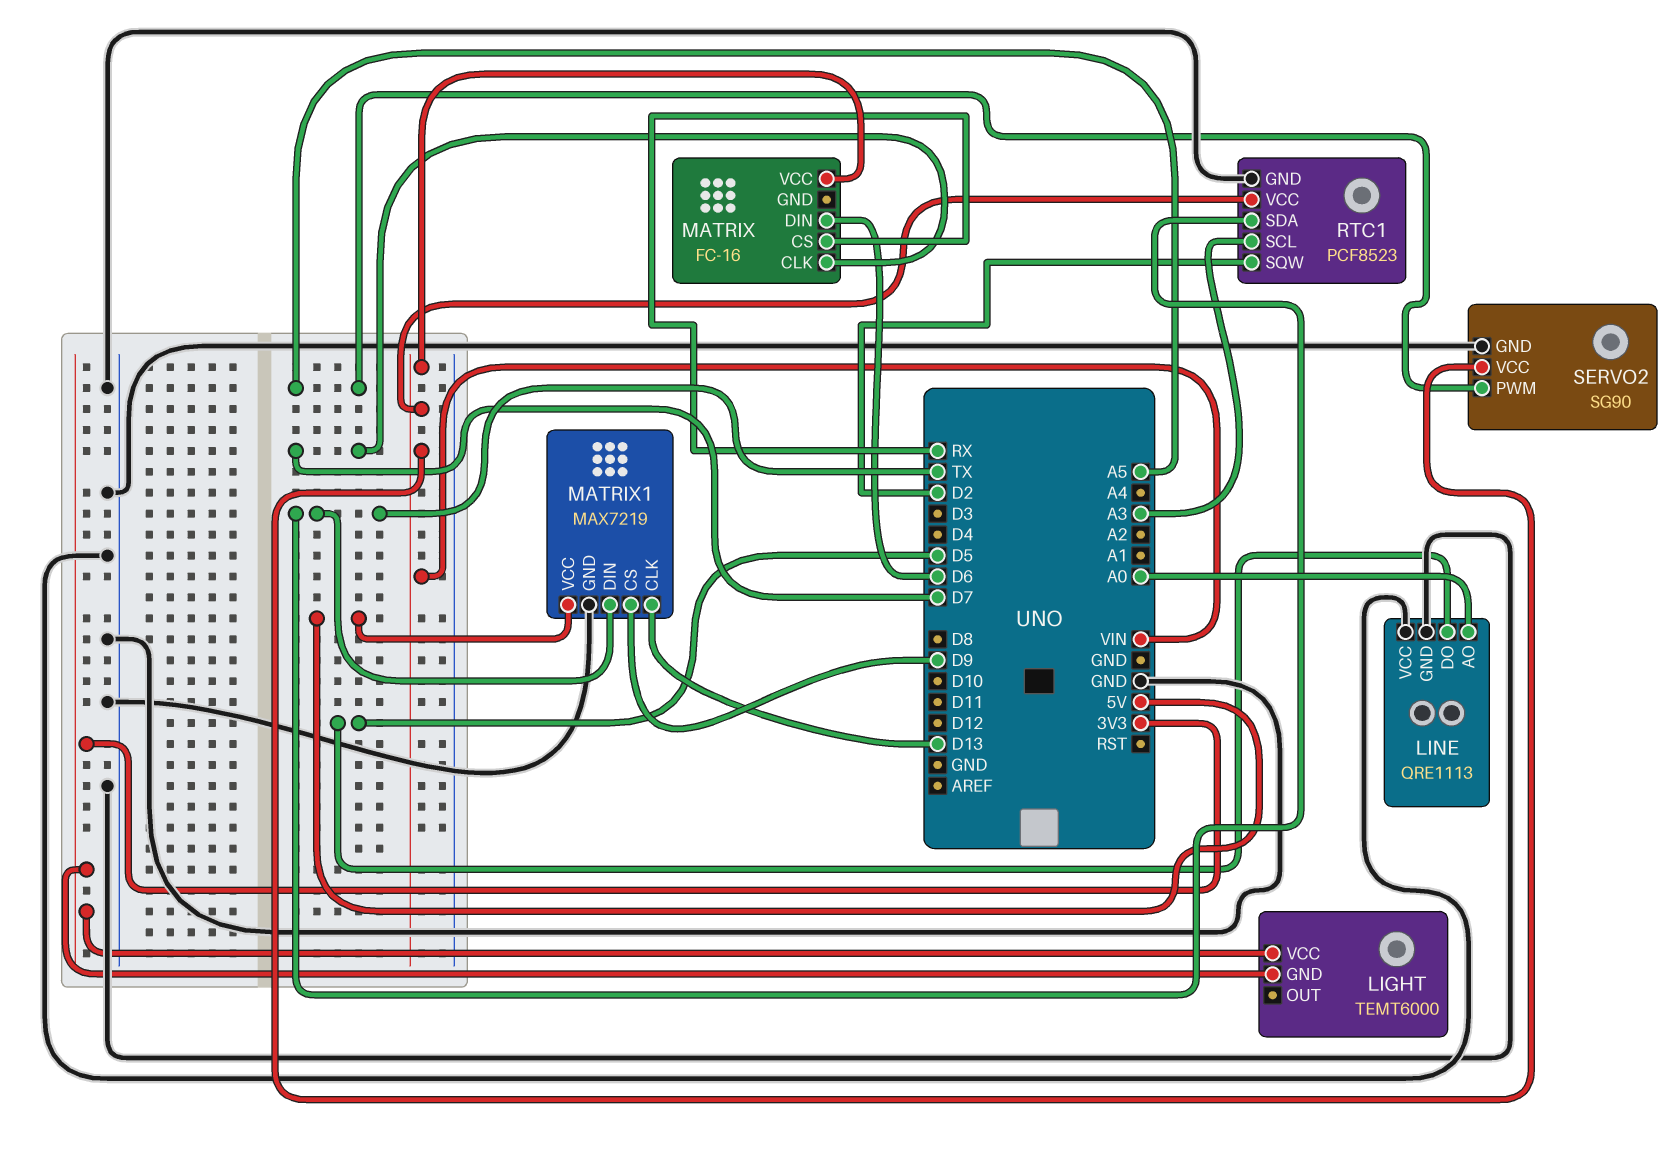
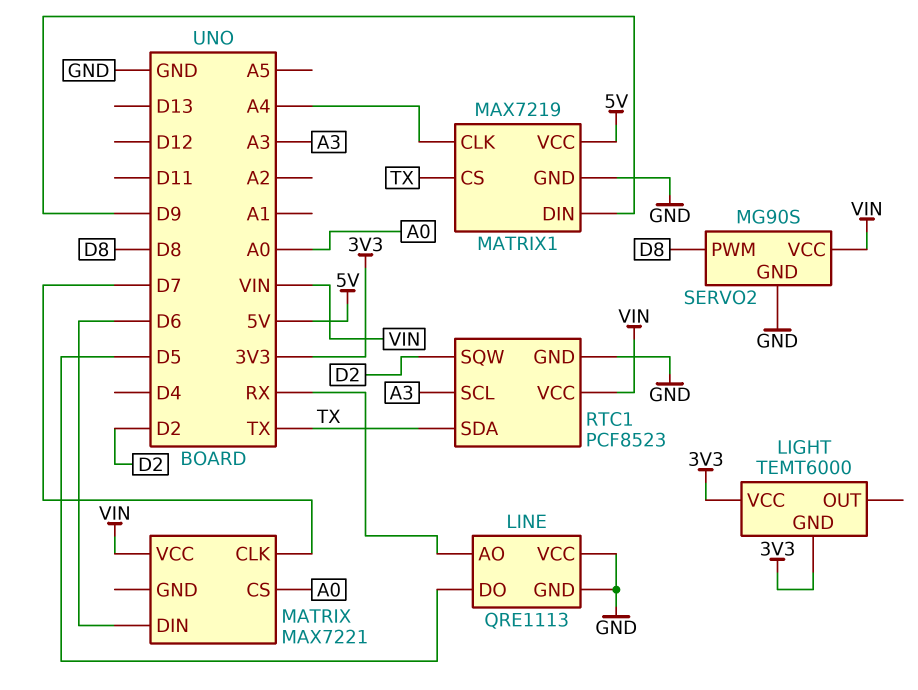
LINE pin AO: A0 -> RX
MATRIX: FC-16 -> MAX7221
MATRIX pin CS: RX -> A0
MATRIX1 pin CLK: D13 -> A4
MATRIX1 pin CS: D9 -> TX
MATRIX1 pin DIN: TX -> D9
SERVO2: SG90 -> MG90S
SERVO2 pin PWM: A5 -> D8

